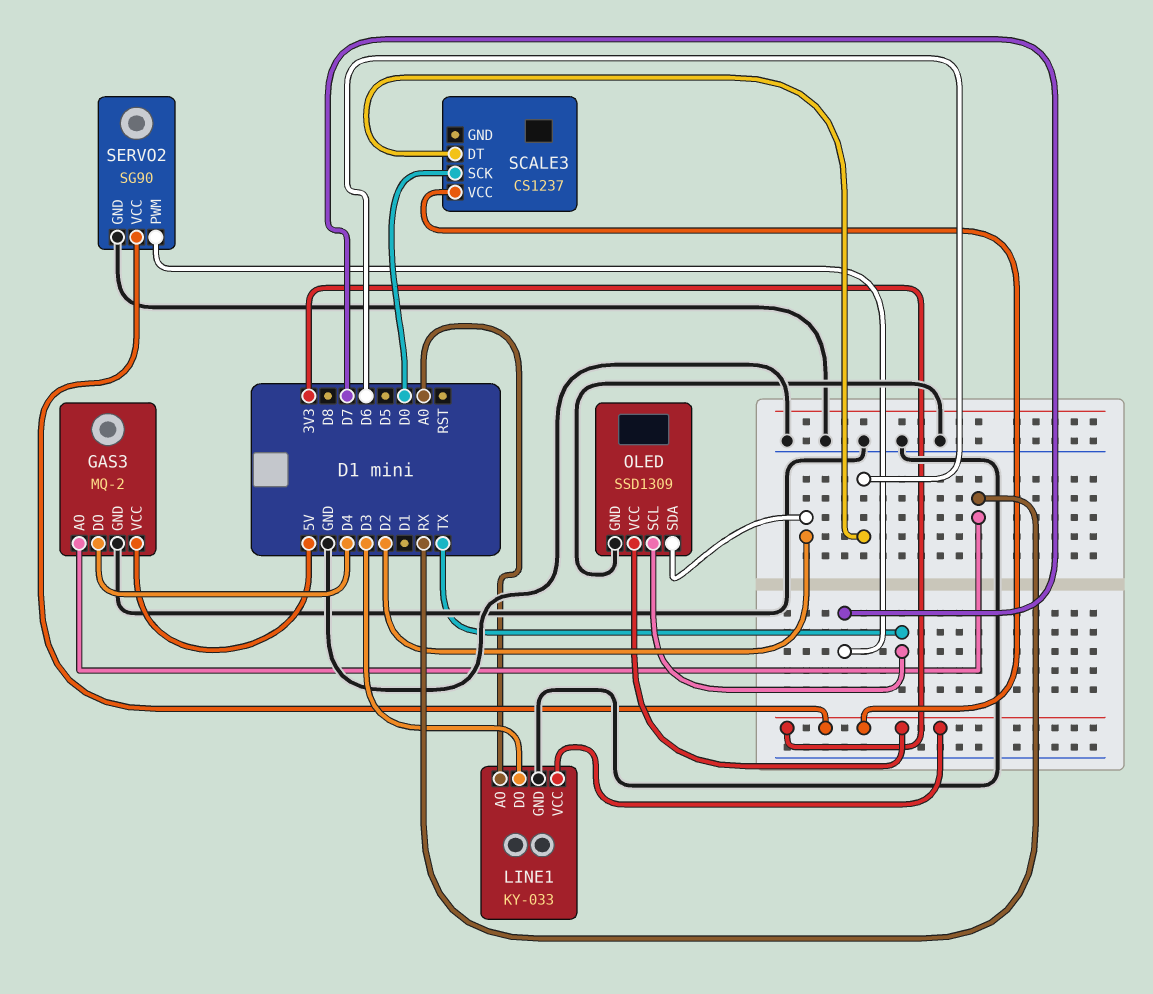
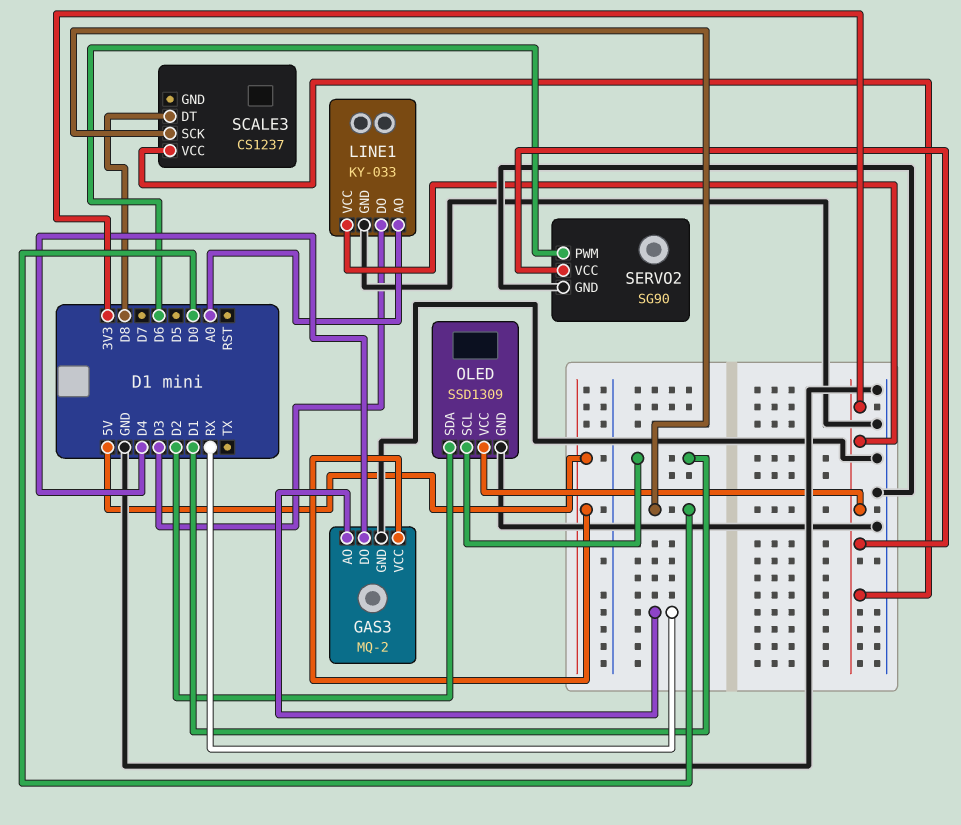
OLED pin SCL: TX -> D1
SCALE3 pin DT: D6 -> D8
SERVO2 pin PWM: D7 -> D6

